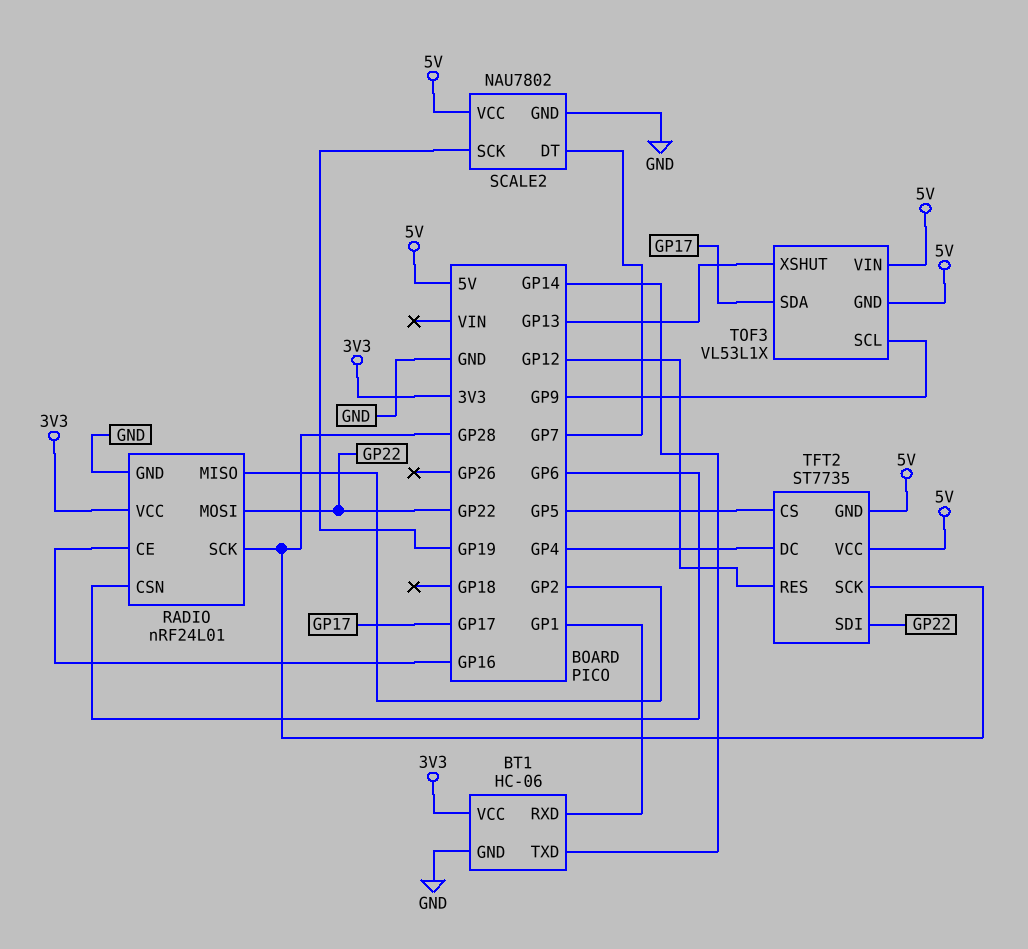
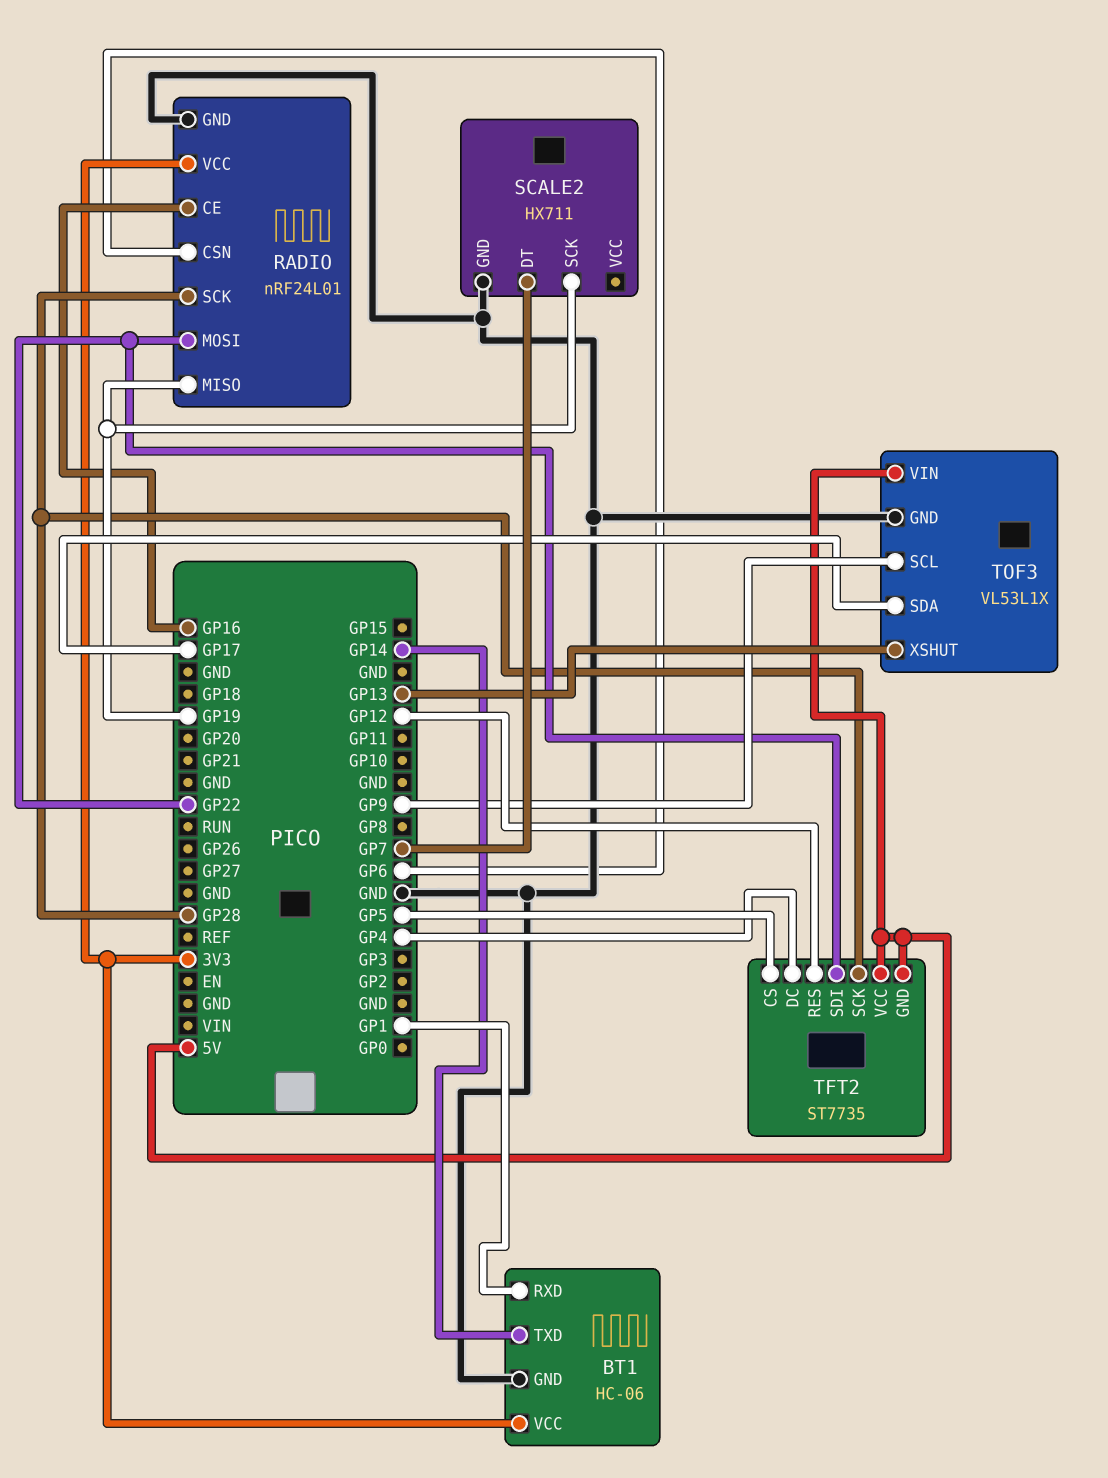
RADIO pin MISO: GP2 -> GP19
SCALE2: NAU7802 -> HX711
SCALE2 pin VCC: 5V -> none
TOF3 pin GND: 5V -> GND

